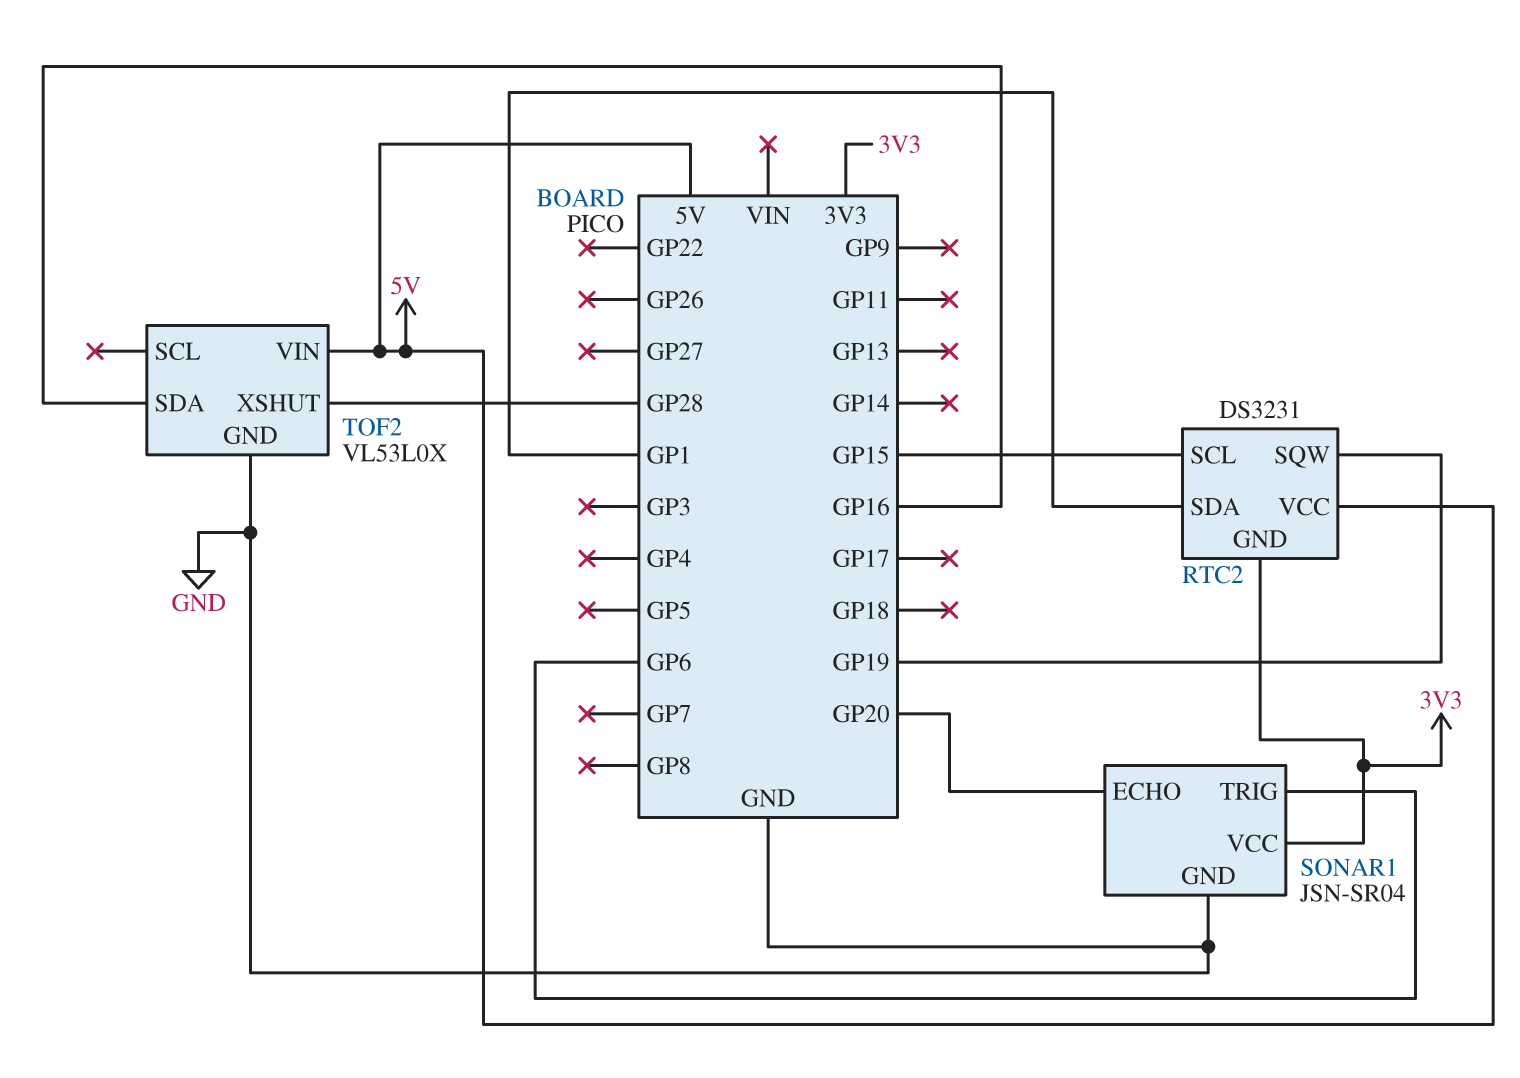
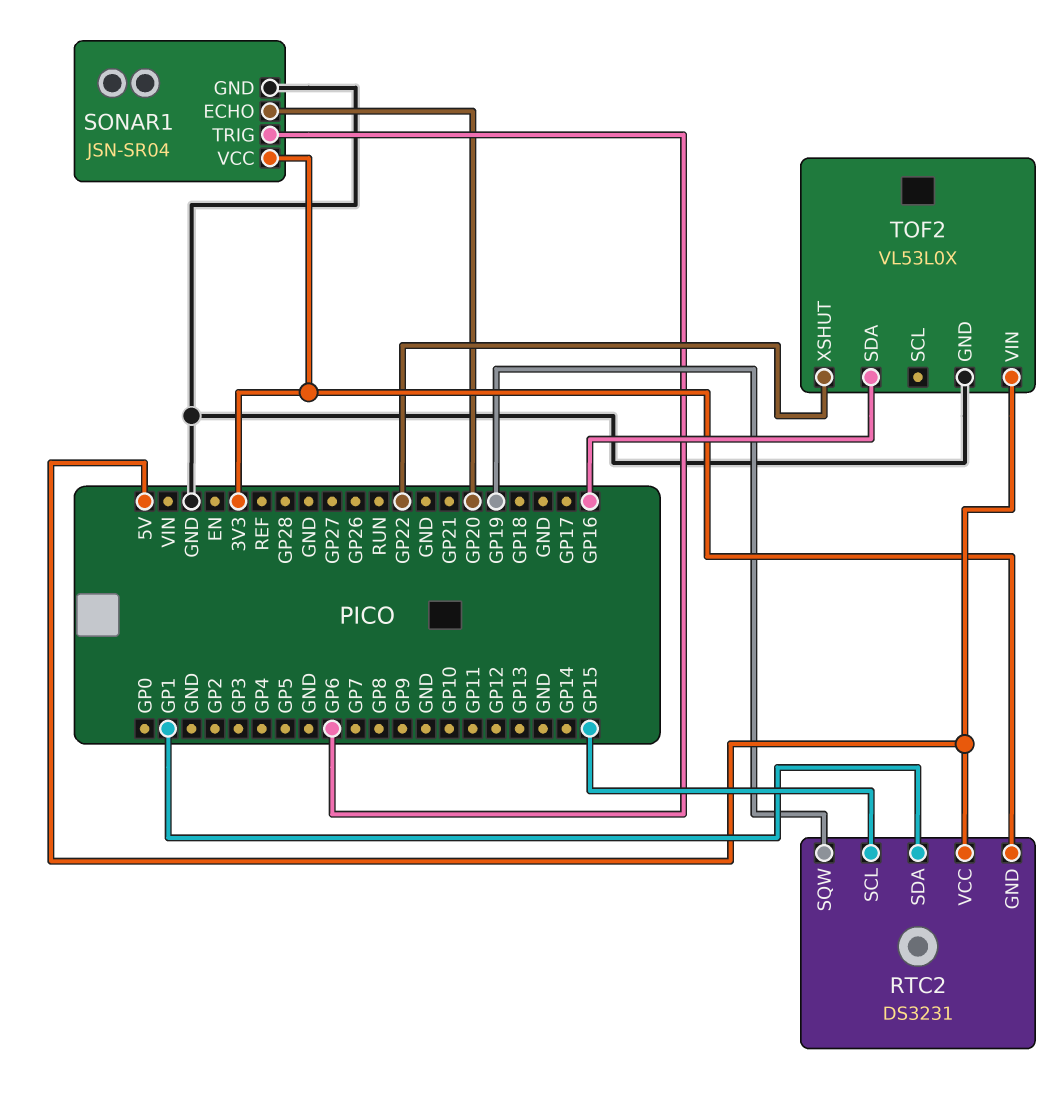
TOF2 pin XSHUT: GP28 -> GP22

